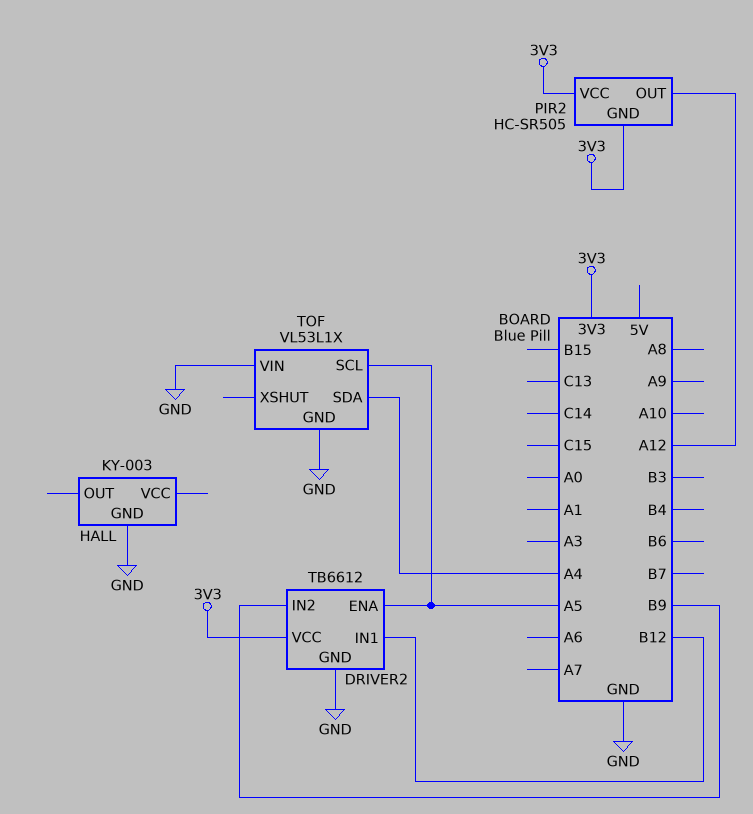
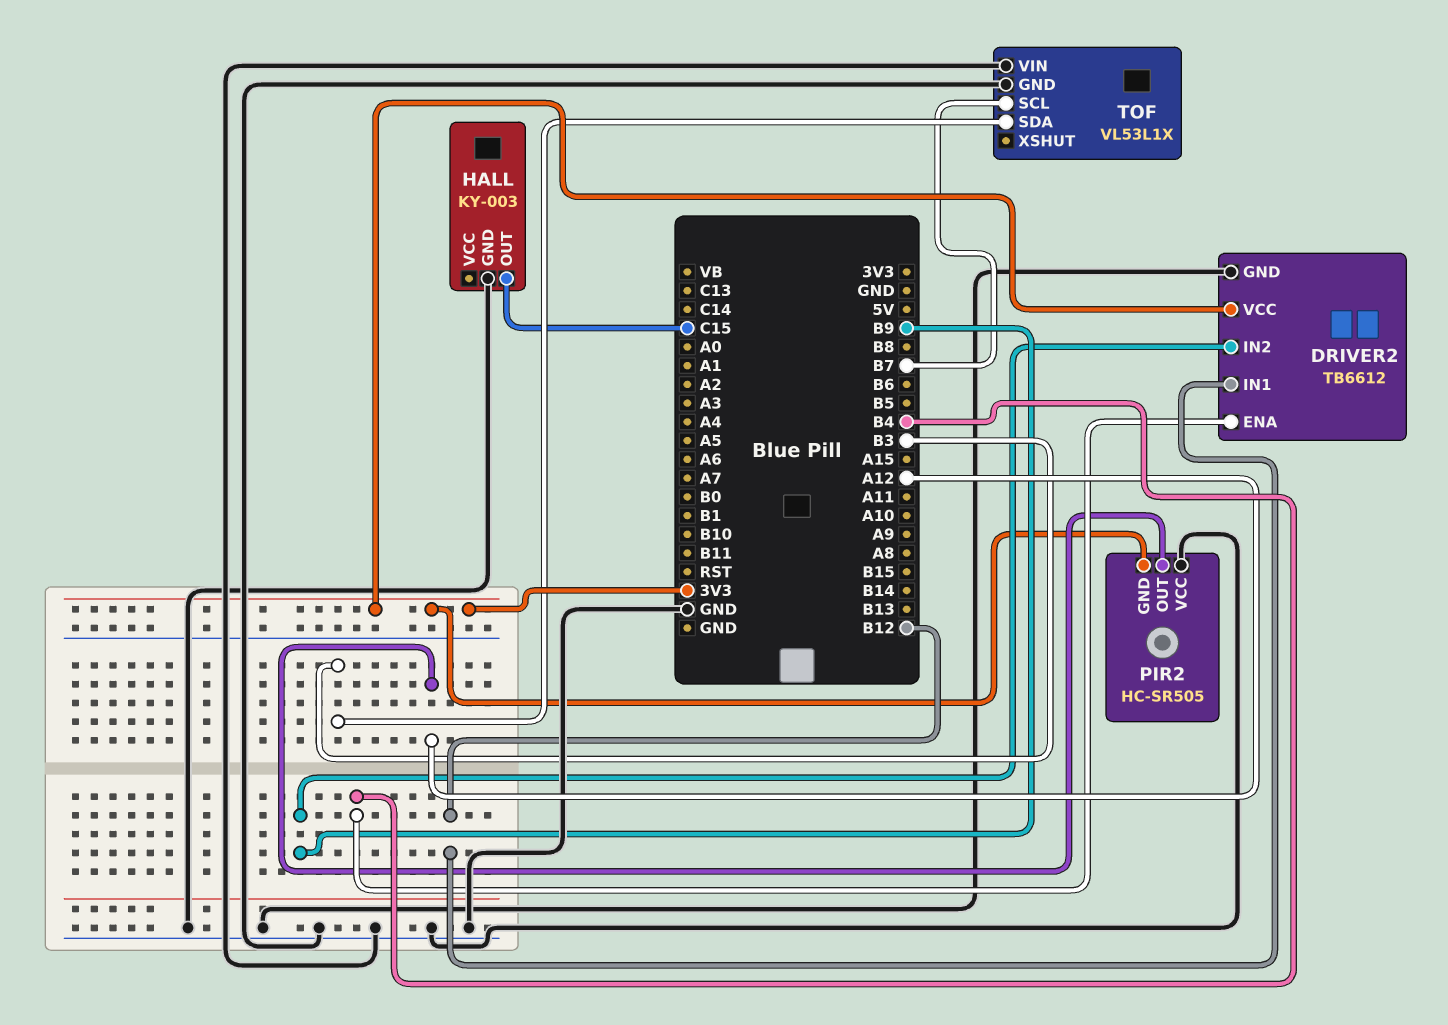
DRIVER2 pin ENA: A5 -> B4
HALL pin OUT: none -> C15
PIR2 pin VCC: 3V3 -> GND
TOF pin SCL: A5 -> B7
TOF pin SDA: A4 -> B3

